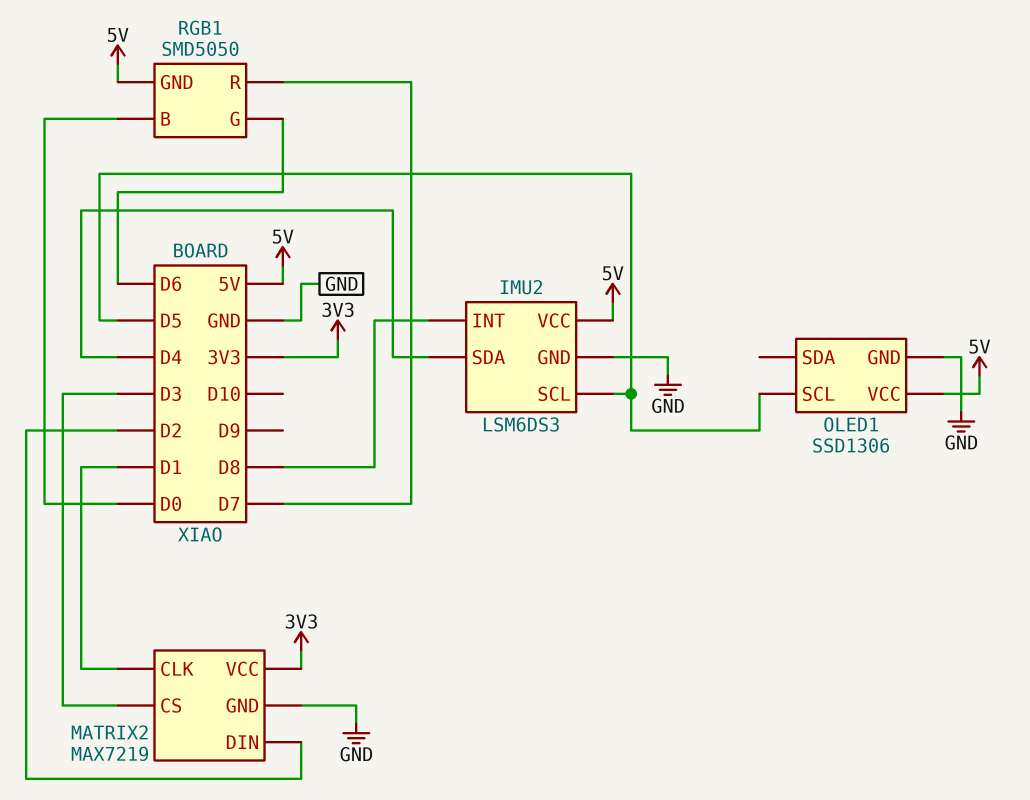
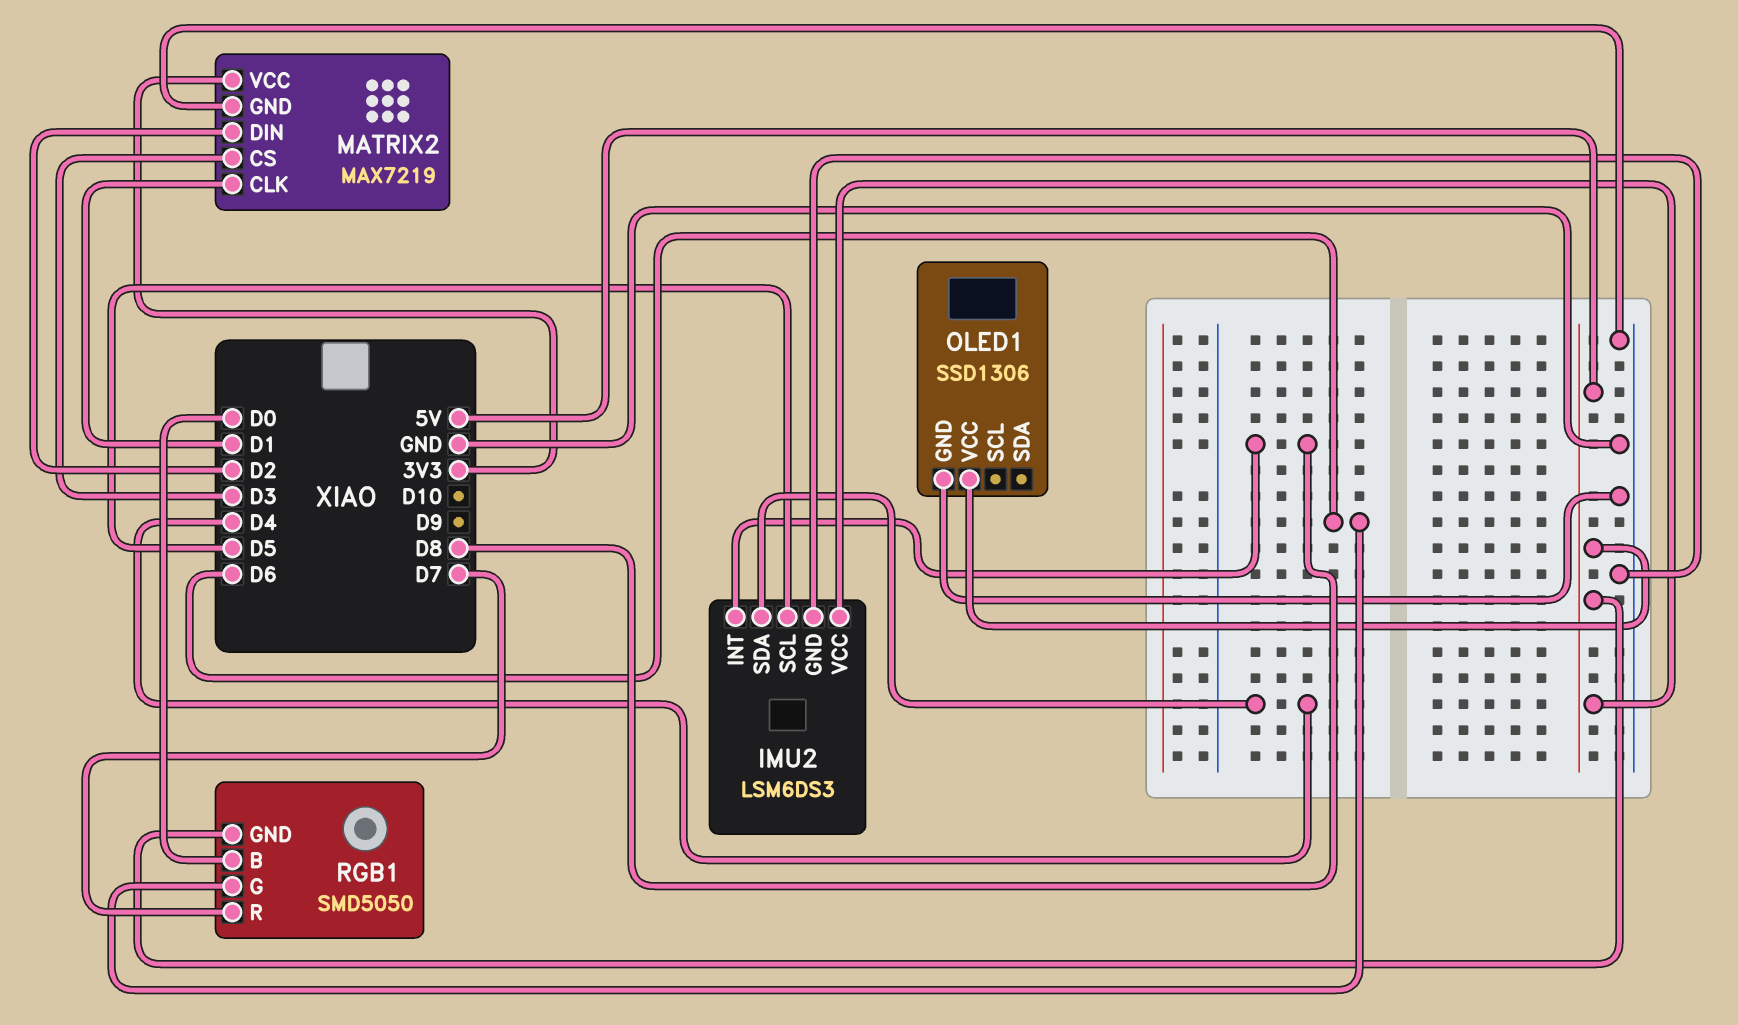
OLED1 pin SCL: D5 -> none

